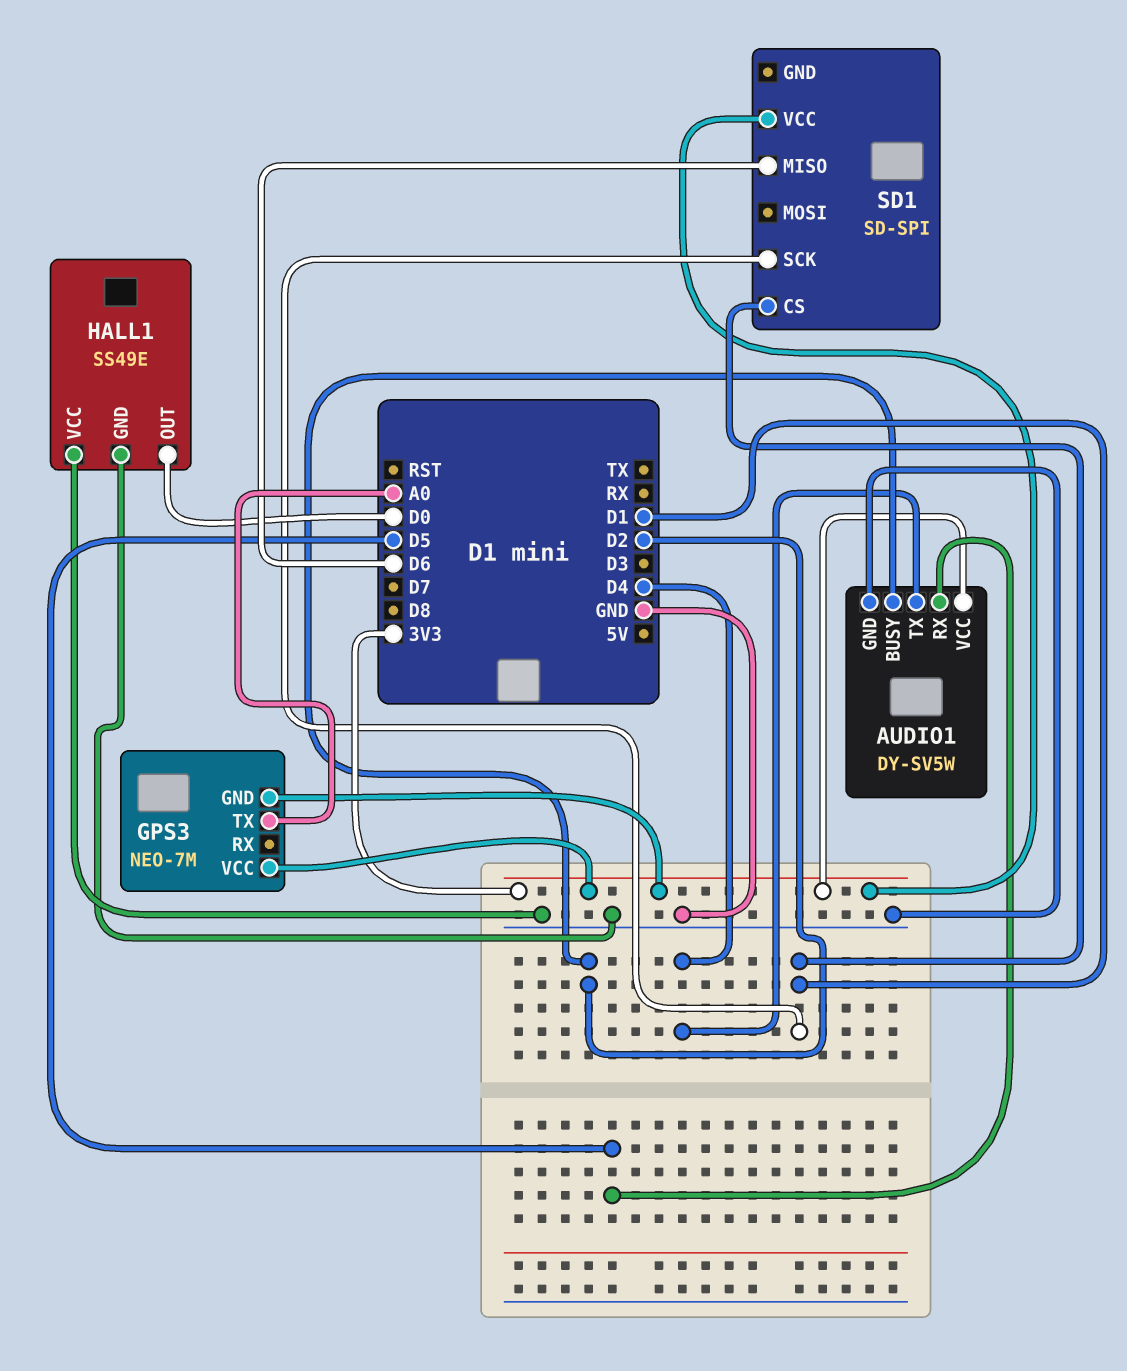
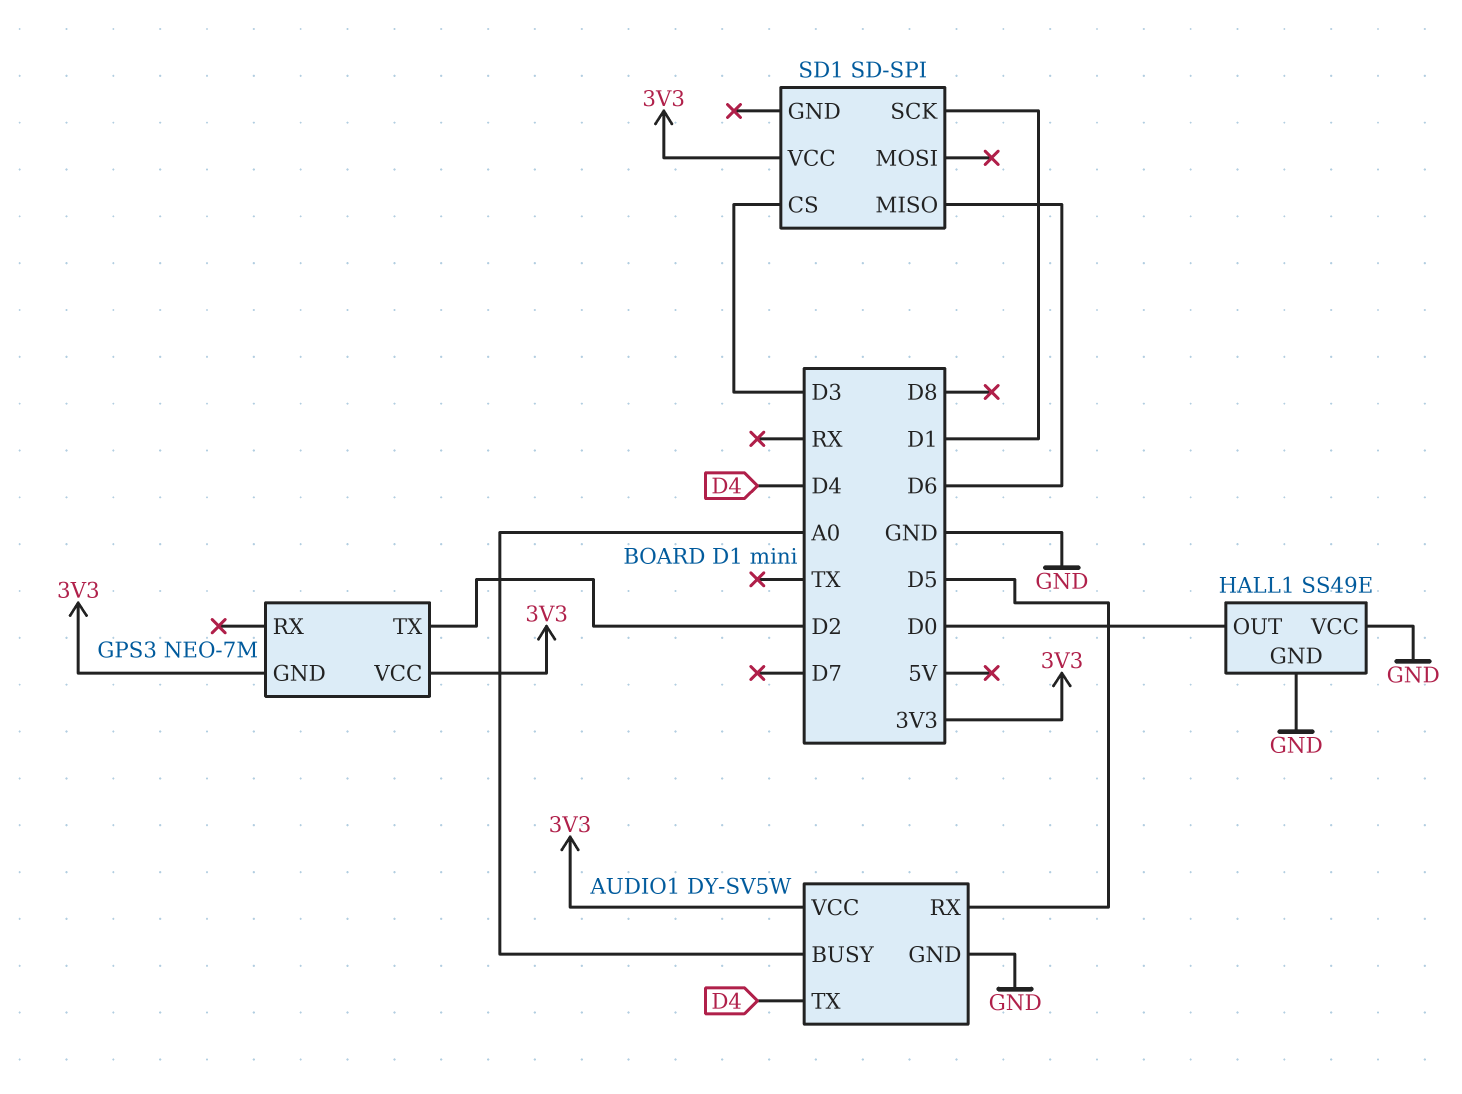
AUDIO1 pin BUSY: D2 -> A0
GPS3 pin TX: A0 -> D2
SD1 pin CS: D1 -> D3

